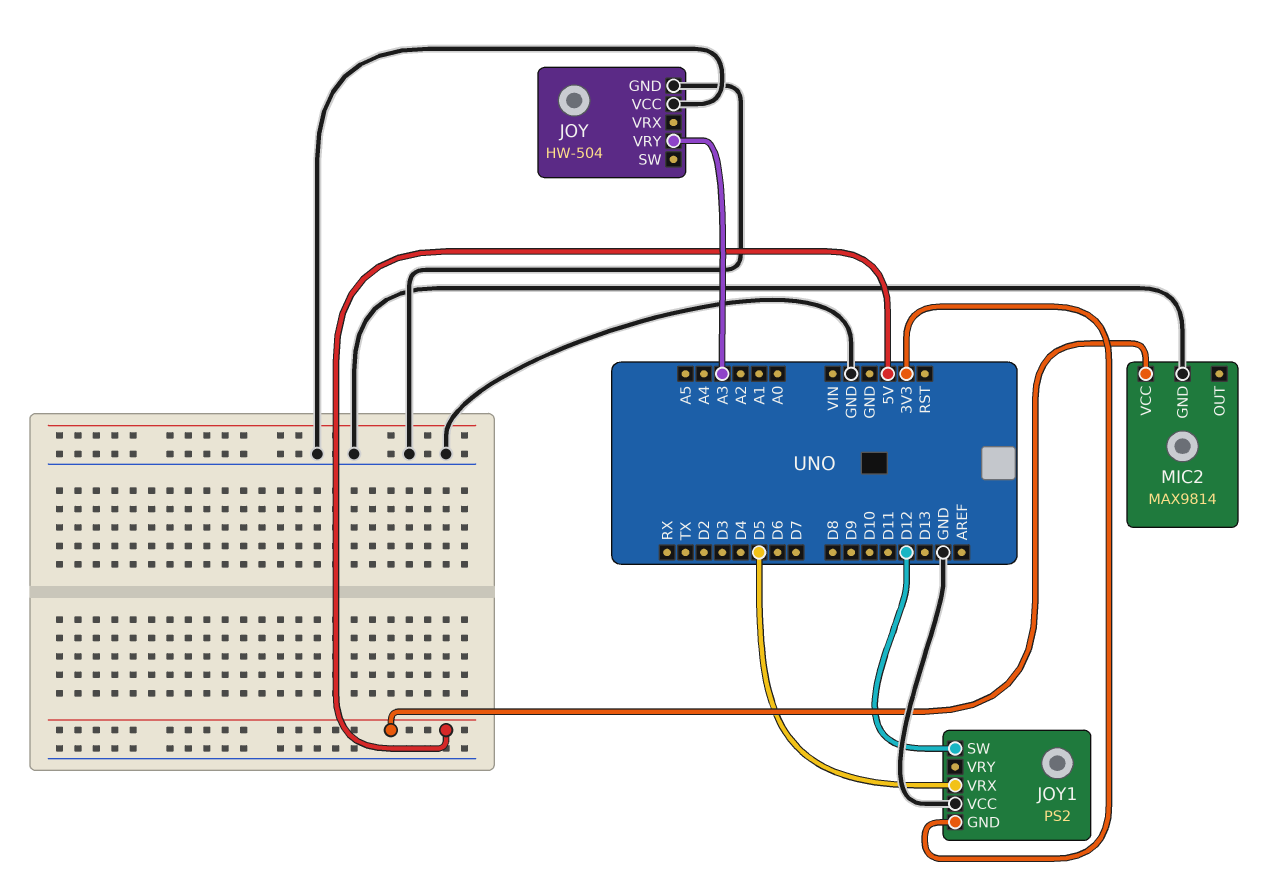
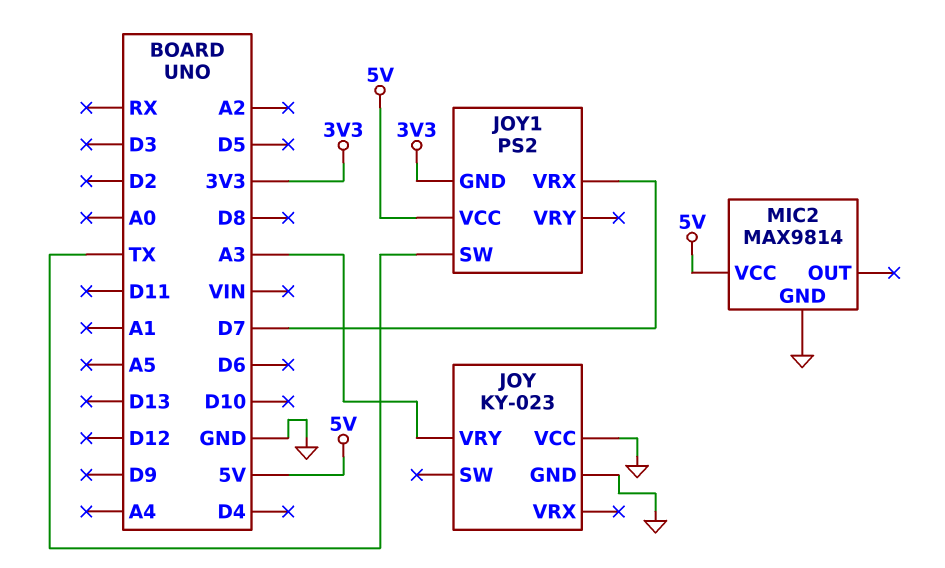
JOY: HW-504 -> KY-023
JOY1 pin SW: D12 -> TX
JOY1 pin VCC: GND -> 5V
JOY1 pin VRX: D5 -> D7

